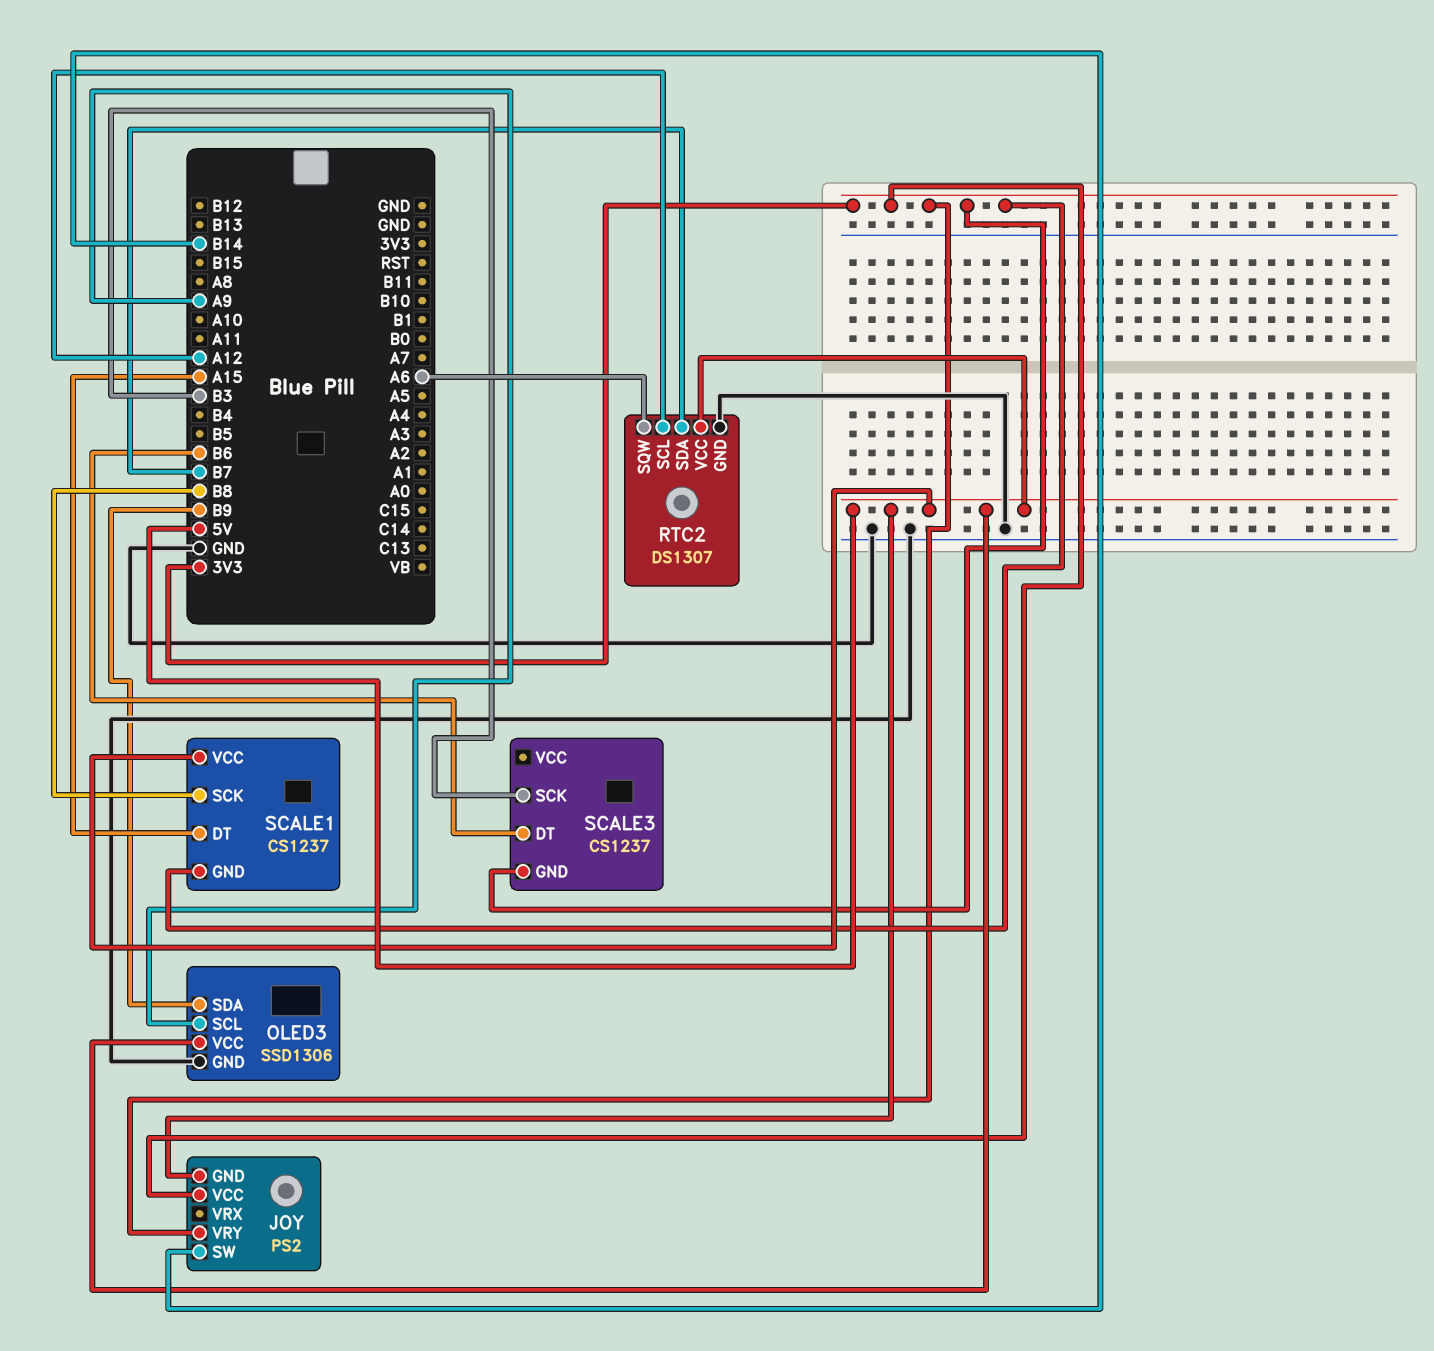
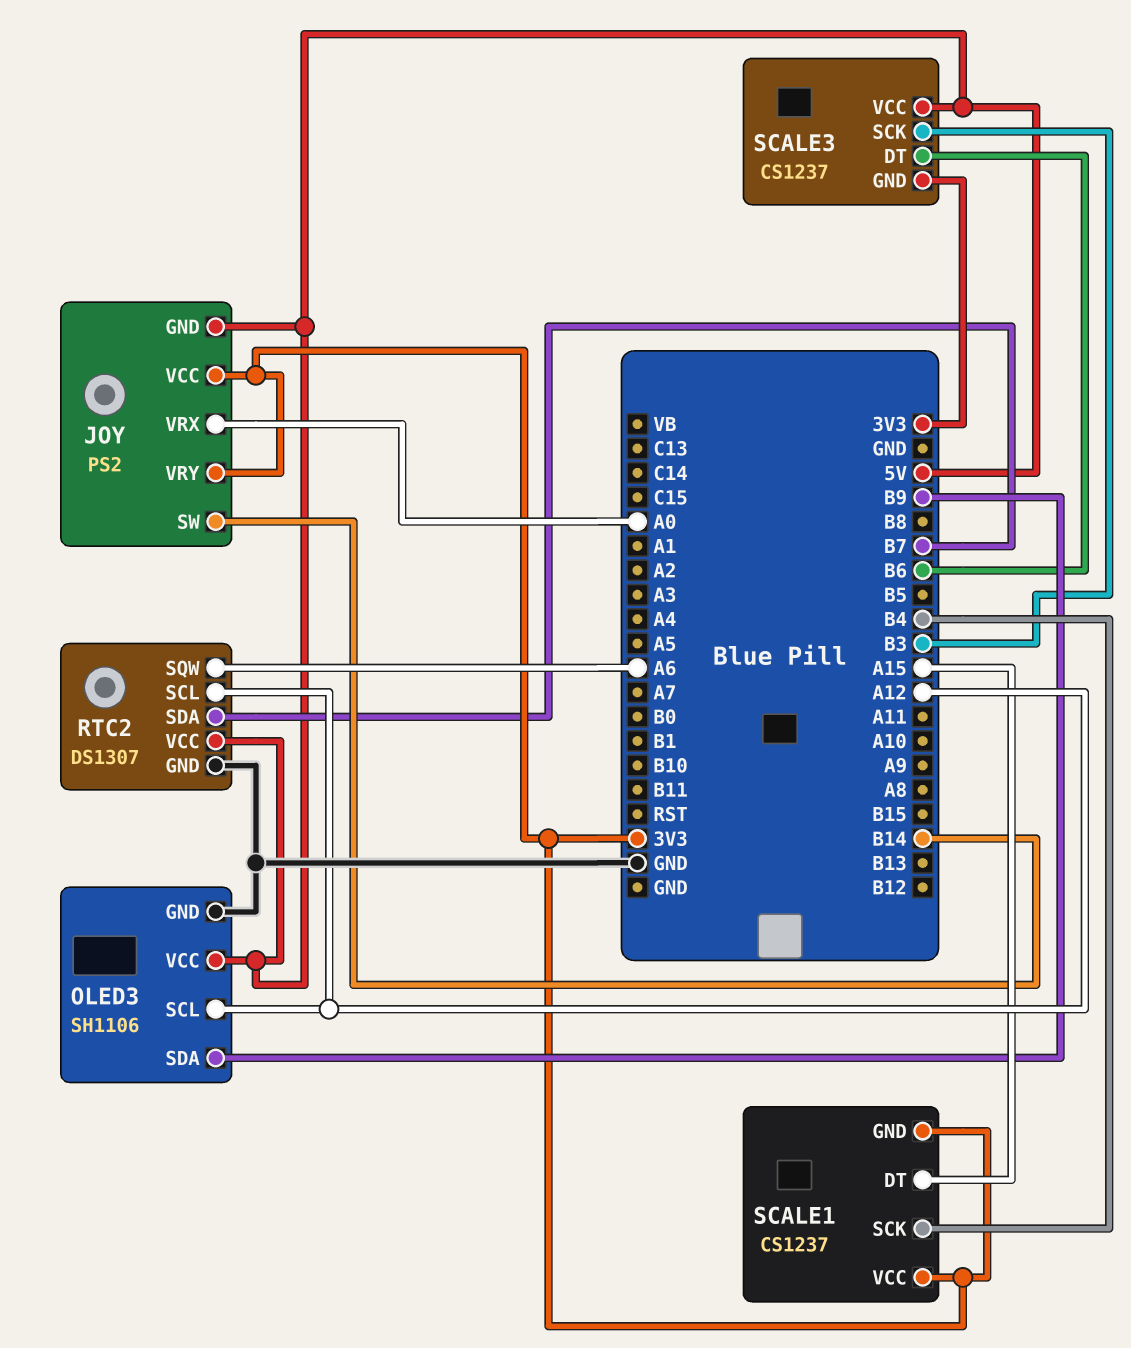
JOY pin VRX: none -> A0
OLED3: SSD1306 -> SH1106
OLED3 pin SCL: A9 -> A12
SCALE1 pin SCK: B8 -> B4
SCALE1 pin VCC: 5V -> 3V3
SCALE3 pin VCC: none -> 5V

